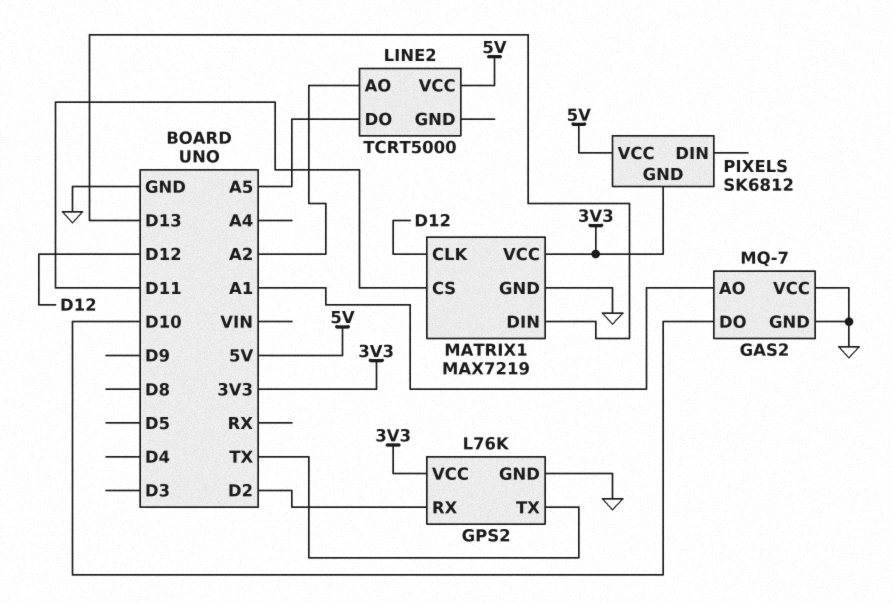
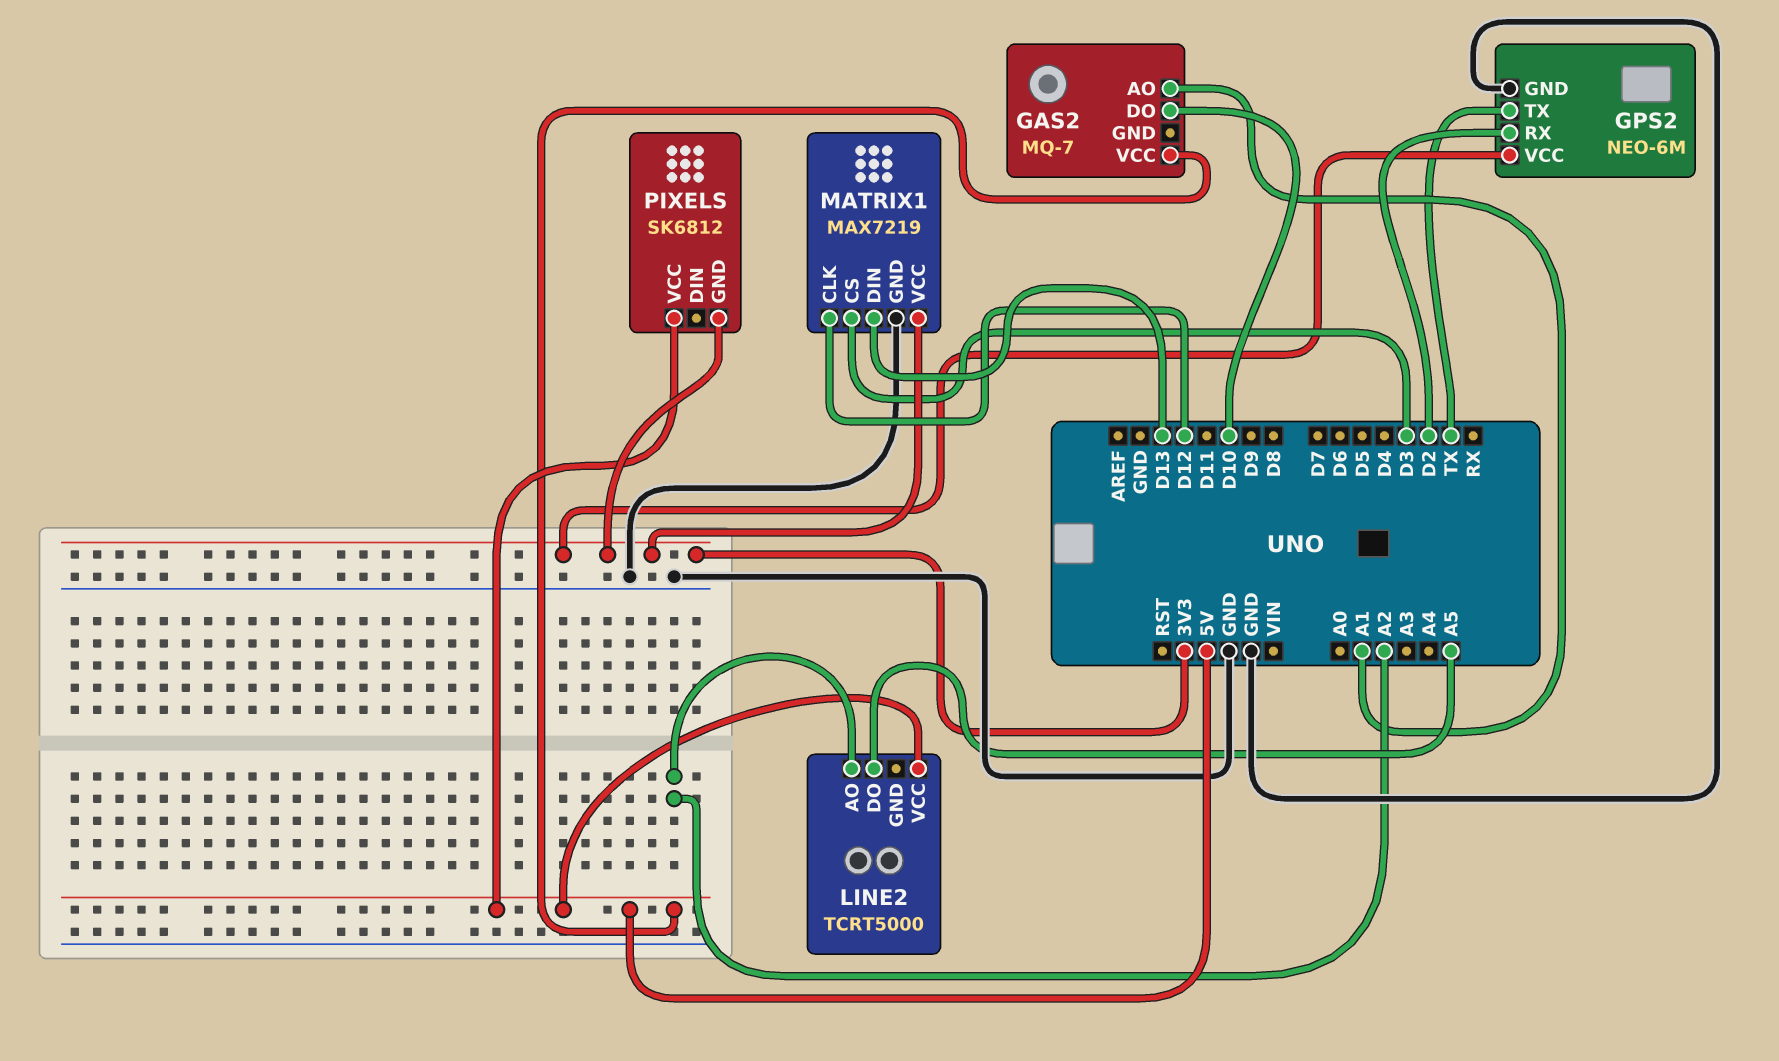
GAS2 pin GND: GND -> none
GAS2 pin VCC: GND -> 5V
GPS2: L76K -> NEO-6M
MATRIX1 pin CS: D11 -> D3

